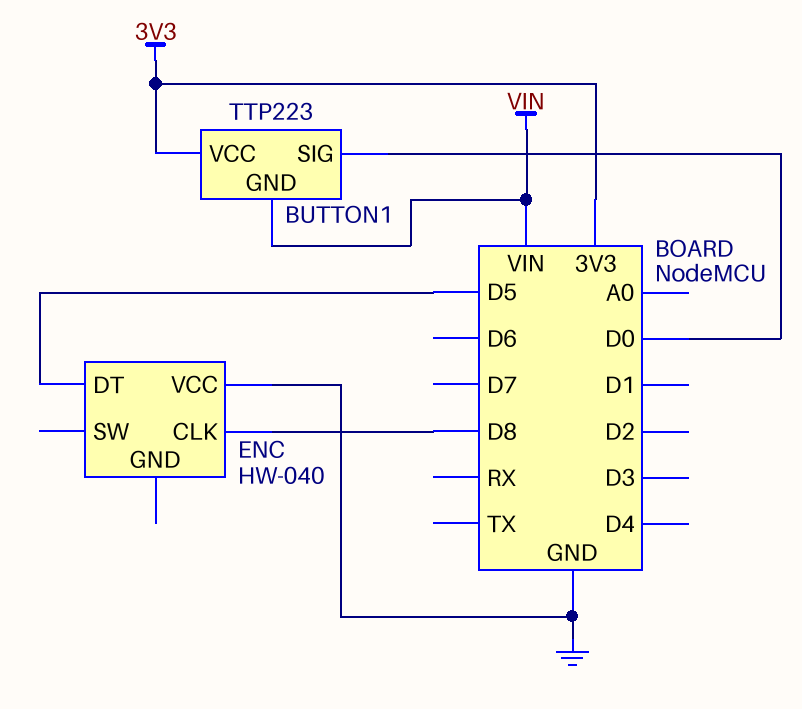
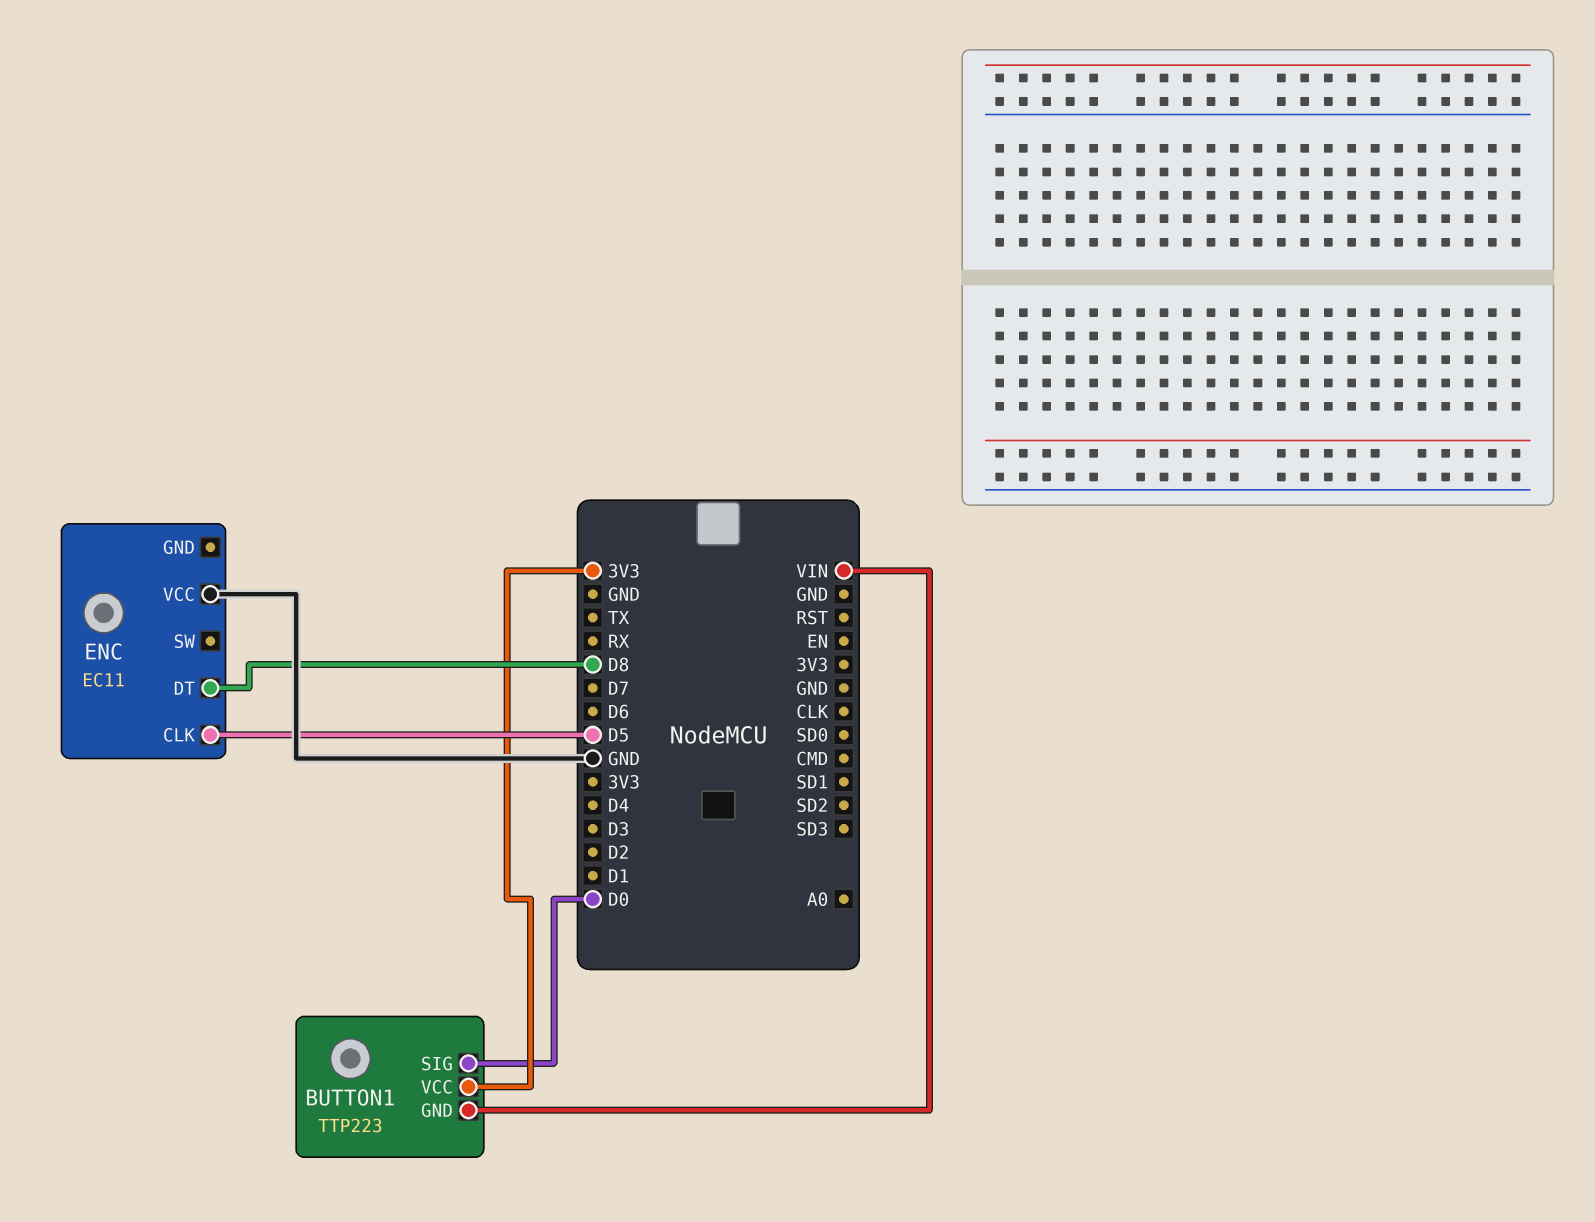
ENC: HW-040 -> EC11
ENC pin CLK: D8 -> D5
ENC pin DT: D5 -> D8

